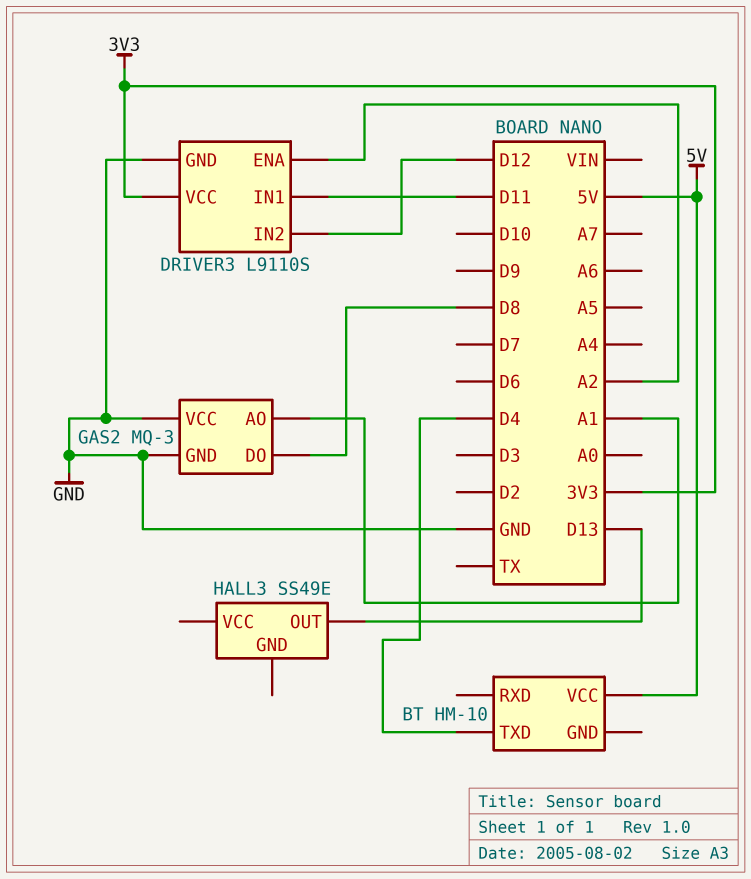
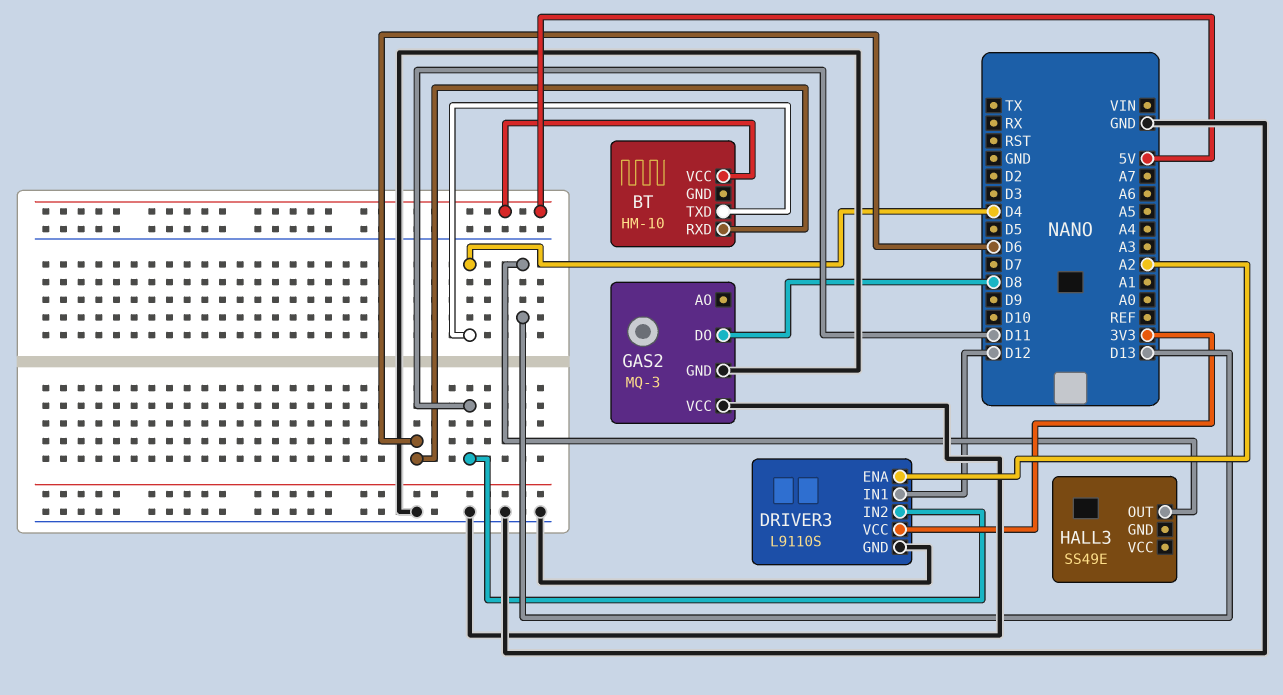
BT pin RXD: none -> D6
DRIVER3 pin IN1: D11 -> D12
DRIVER3 pin IN2: D12 -> D11
GAS2 pin AO: A1 -> none

